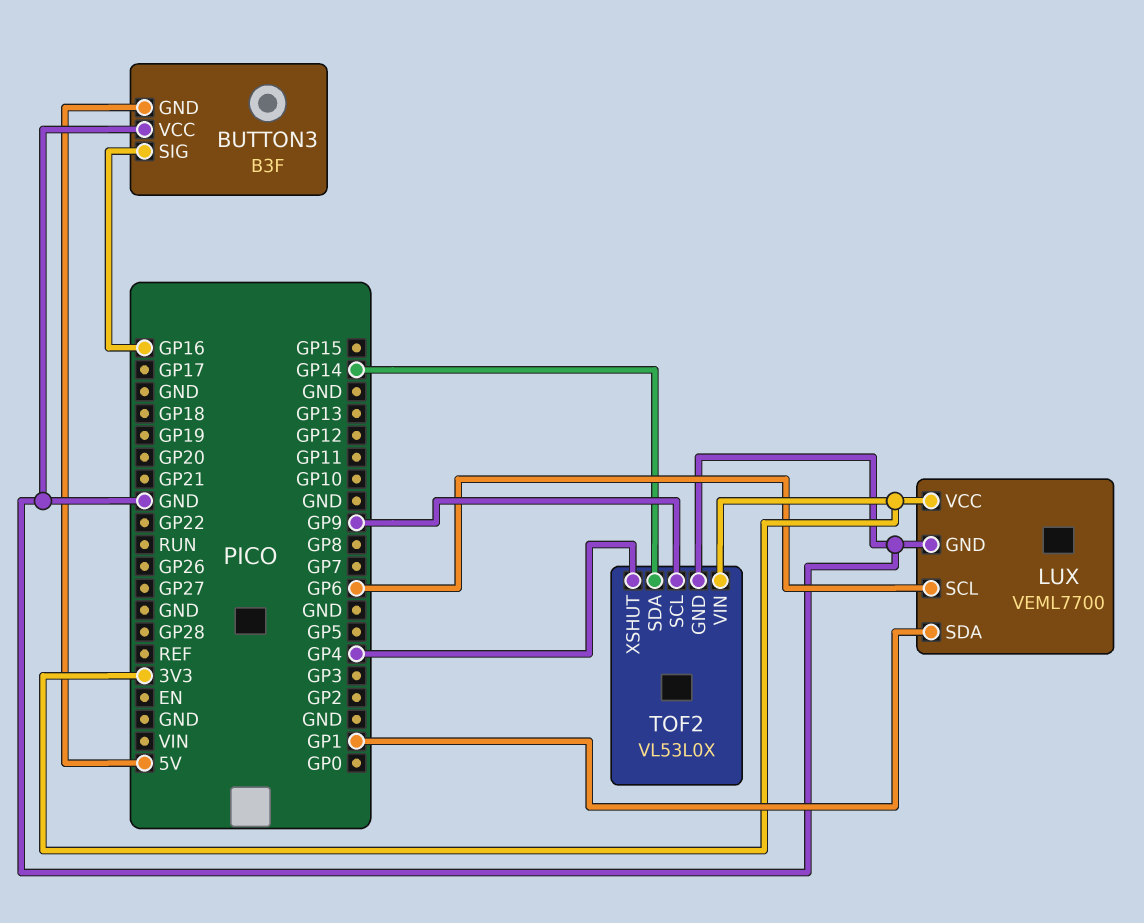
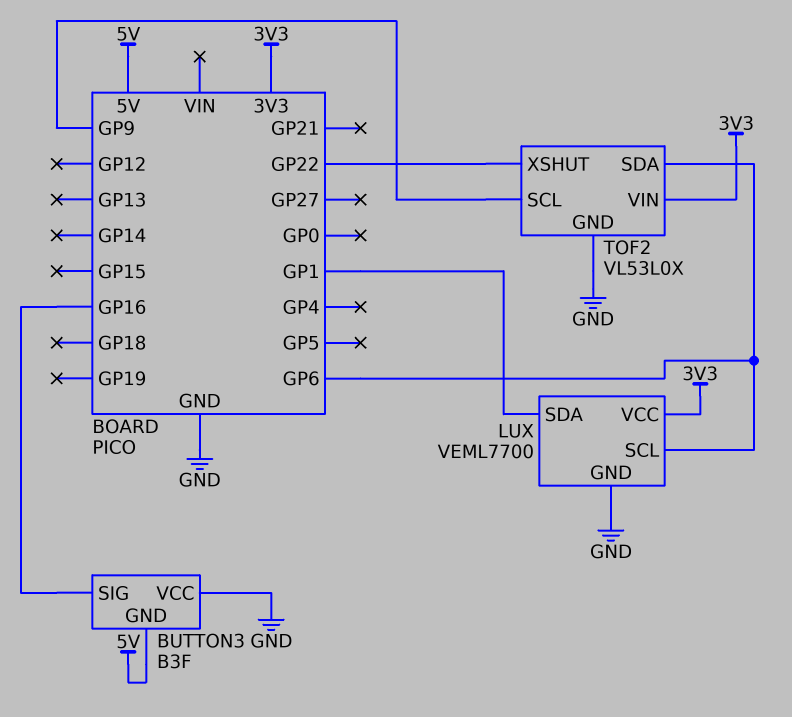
TOF2 pin SDA: GP14 -> GP6
TOF2 pin XSHUT: GP4 -> GP22

